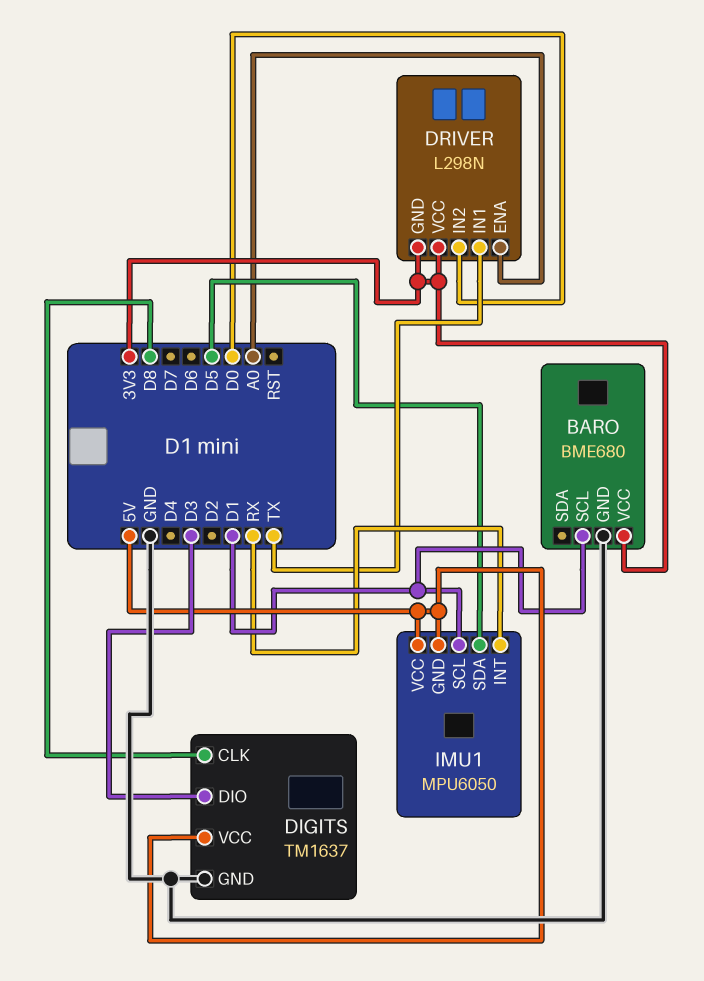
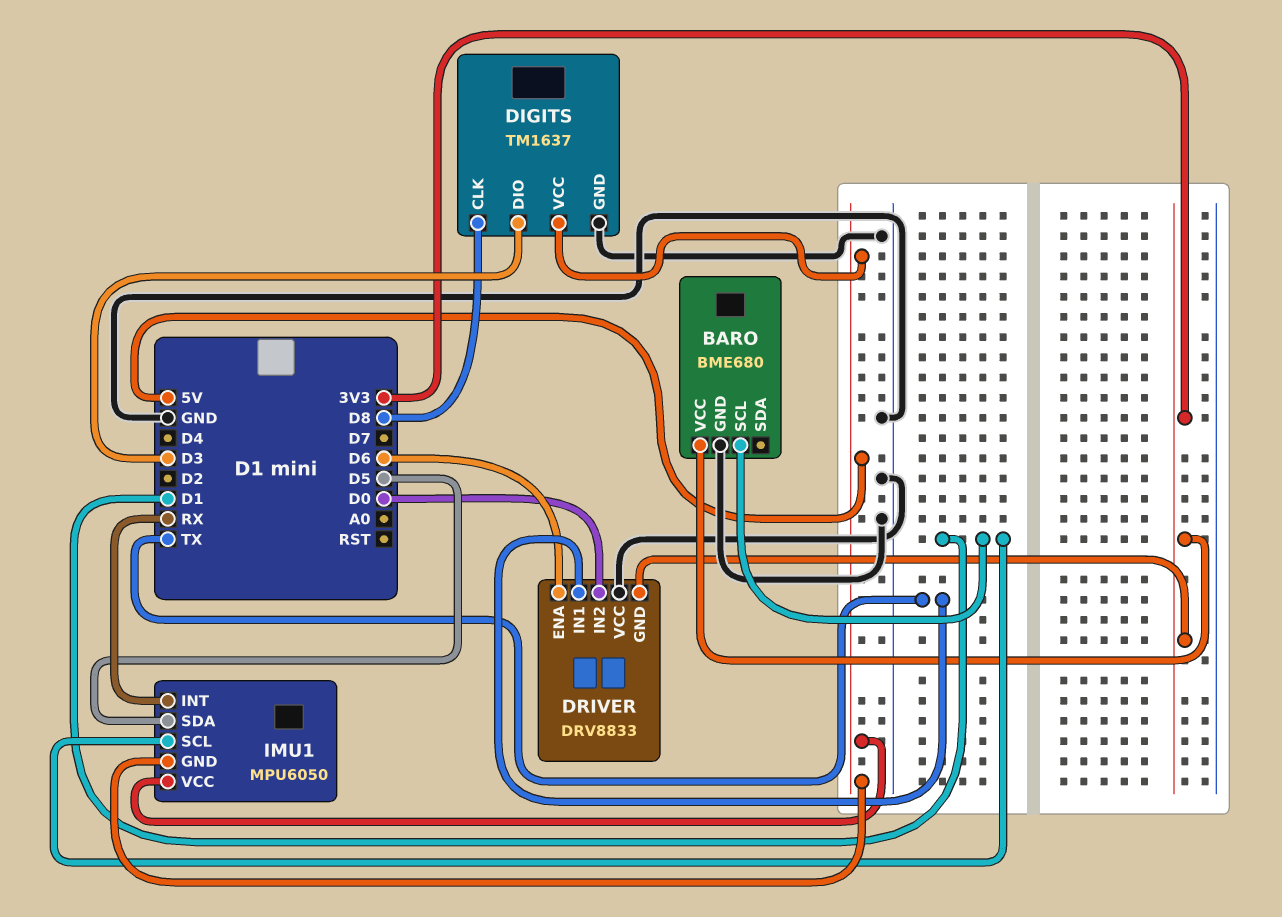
DRIVER: L298N -> DRV8833
DRIVER pin ENA: A0 -> D6
DRIVER pin VCC: 3V3 -> GND

